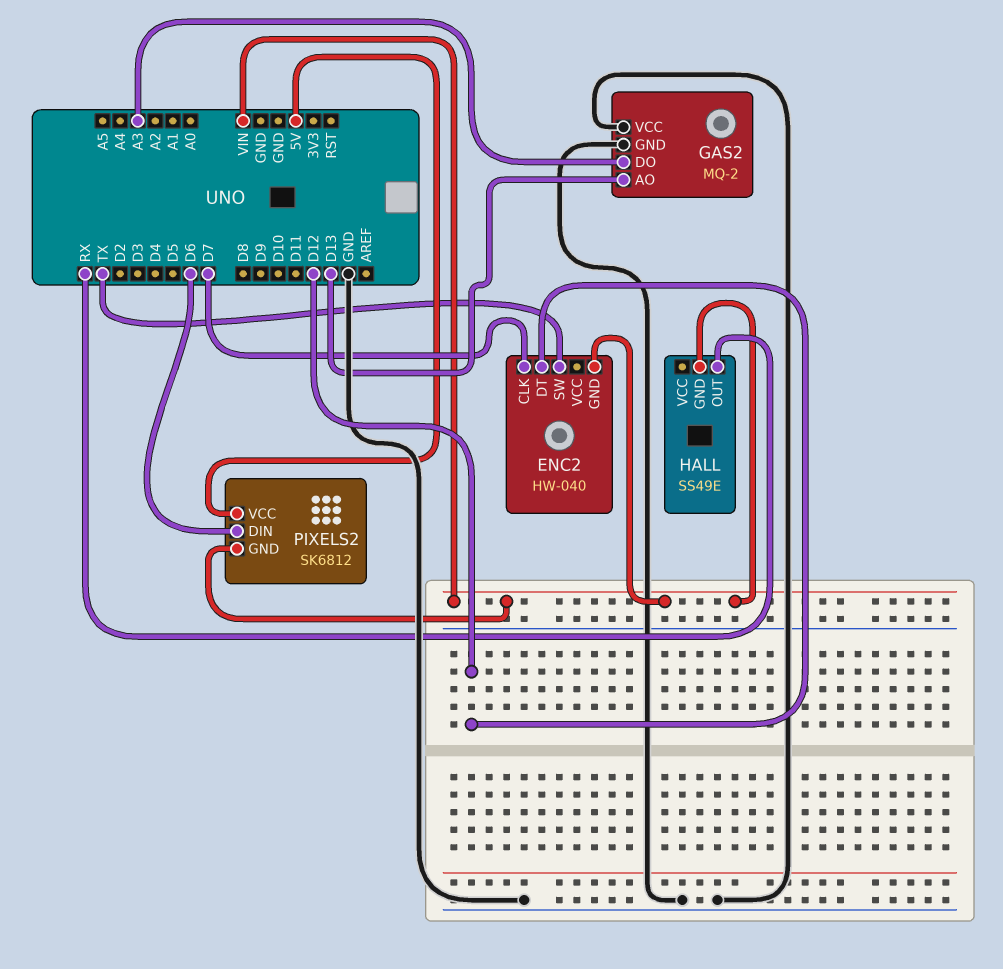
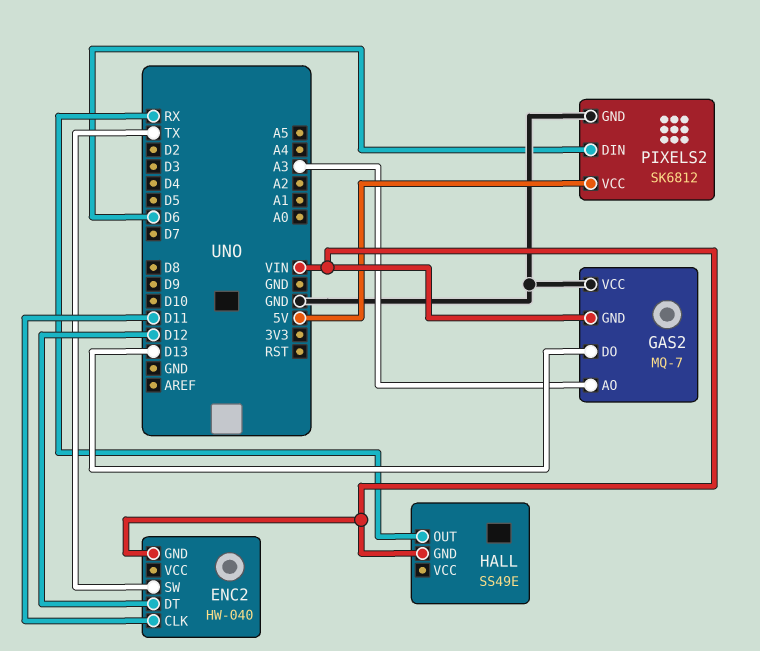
ENC2 pin CLK: D7 -> D11
GAS2: MQ-2 -> MQ-7
GAS2 pin AO: D13 -> A3
GAS2 pin DO: A3 -> D13
GAS2 pin GND: GND -> VIN
PIXELS2 pin GND: VIN -> GND

